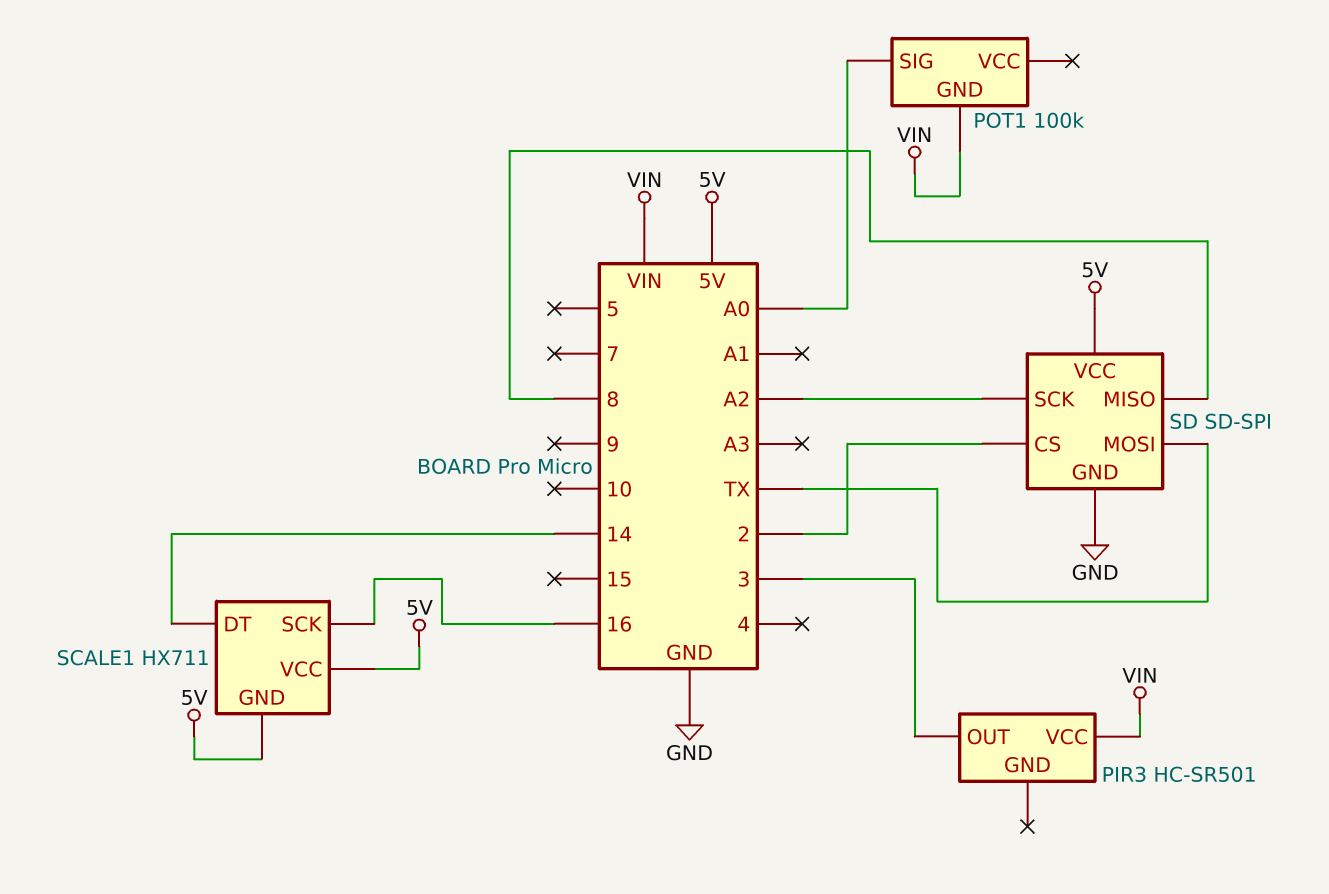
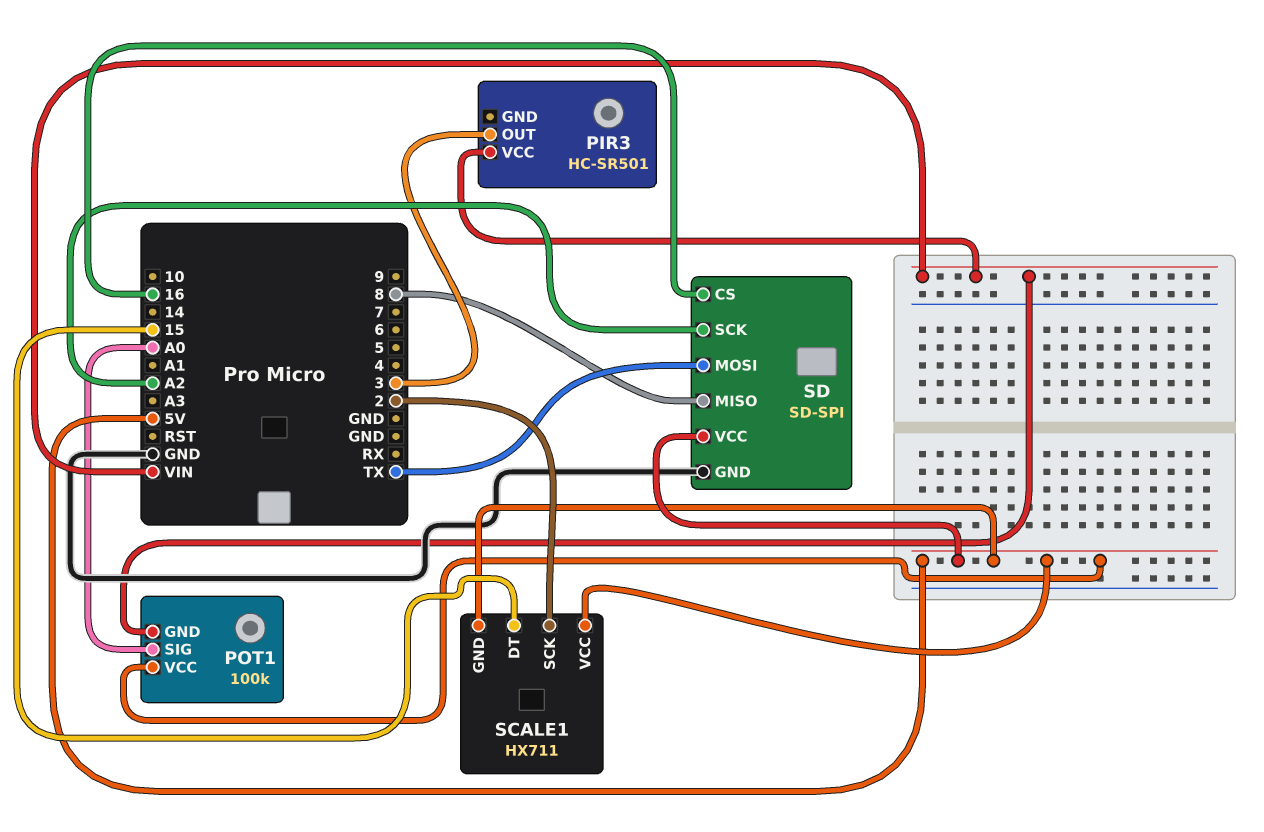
POT1 pin VCC: none -> 5V
SCALE1 pin DT: 14 -> 15
SCALE1 pin SCK: 16 -> 2
SD pin CS: 2 -> 16

